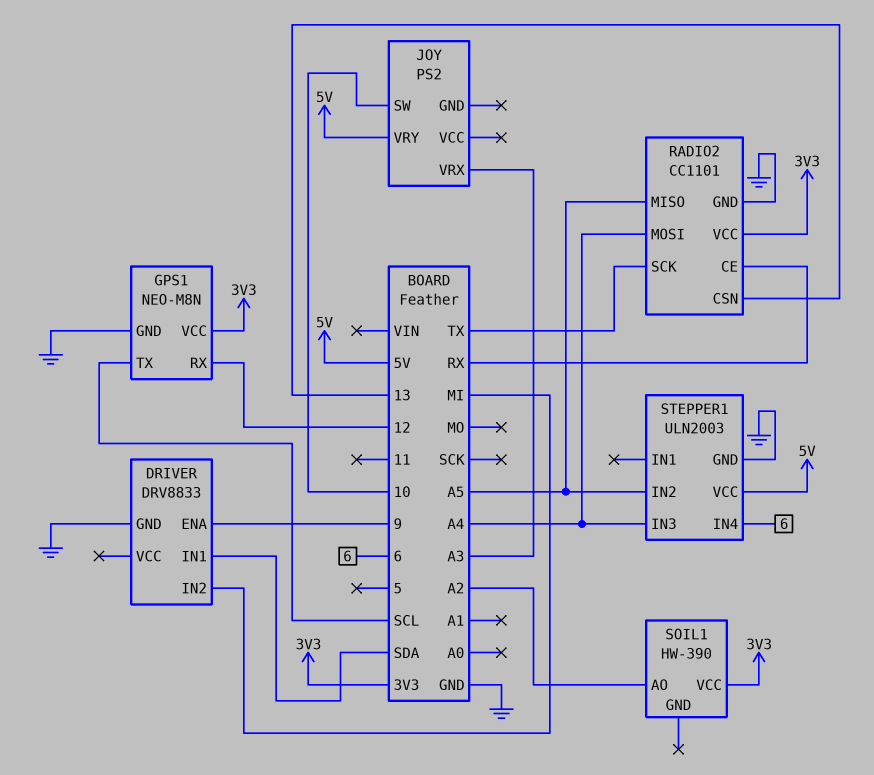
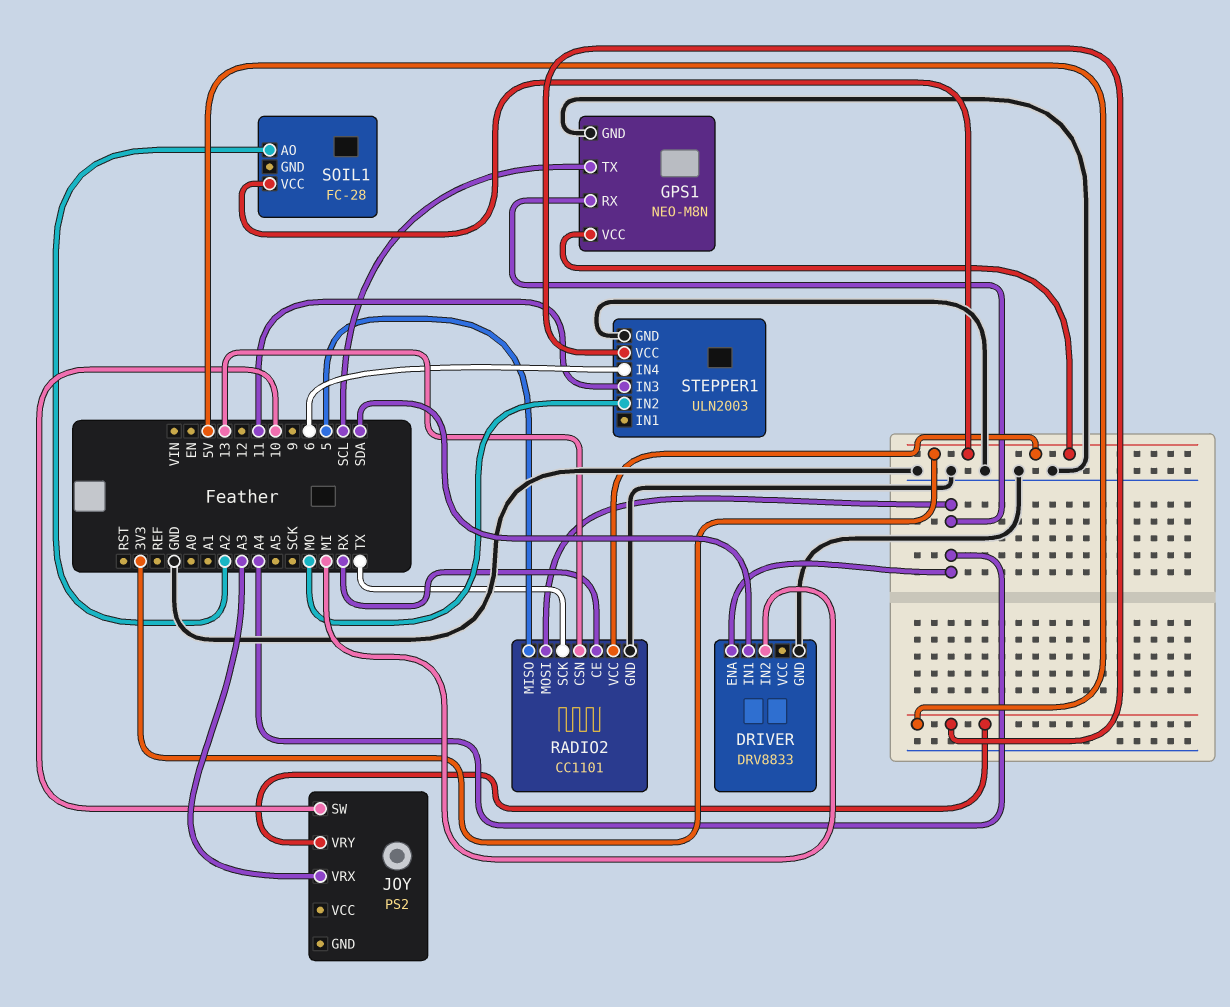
DRIVER pin ENA: 9 -> A4
GPS1 pin RX: 12 -> A4
RADIO2 pin MISO: A5 -> 5
SOIL1: HW-390 -> FC-28
STEPPER1 pin IN2: A5 -> MO
STEPPER1 pin IN3: A4 -> 11

